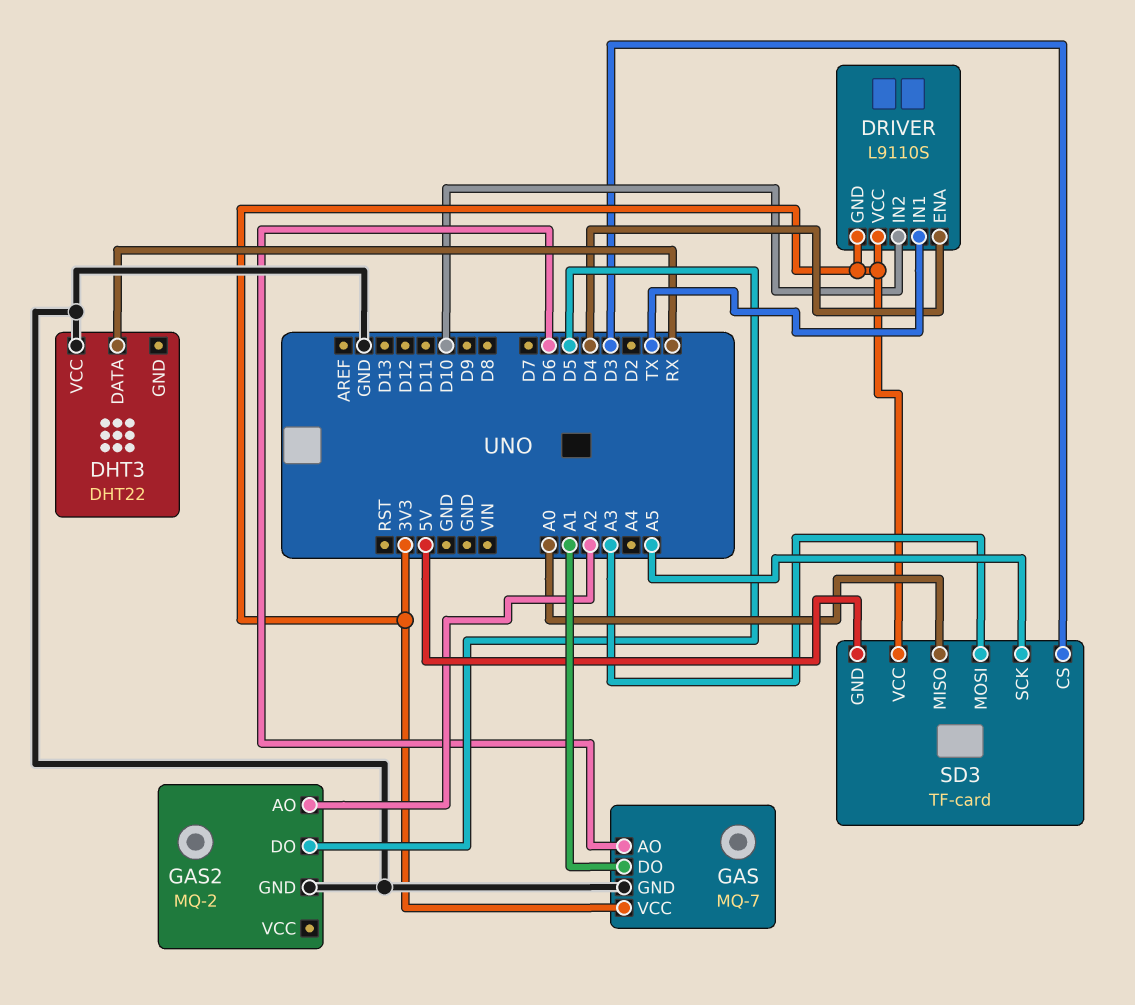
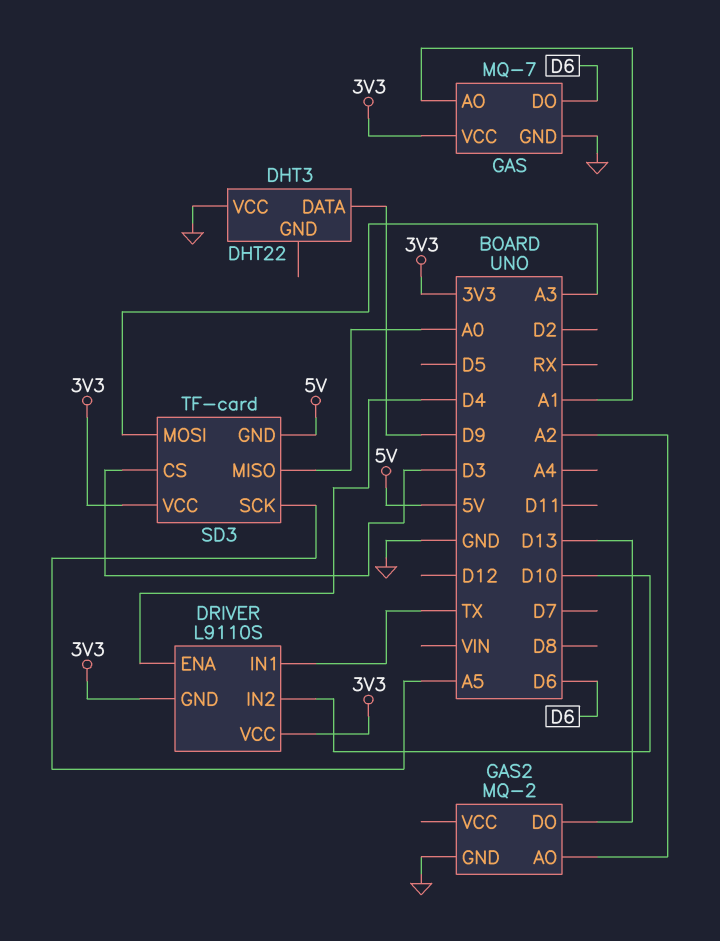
DHT3 pin DATA: RX -> D9
GAS pin AO: D6 -> A1
GAS pin DO: A1 -> D6
GAS2 pin DO: D5 -> D13

